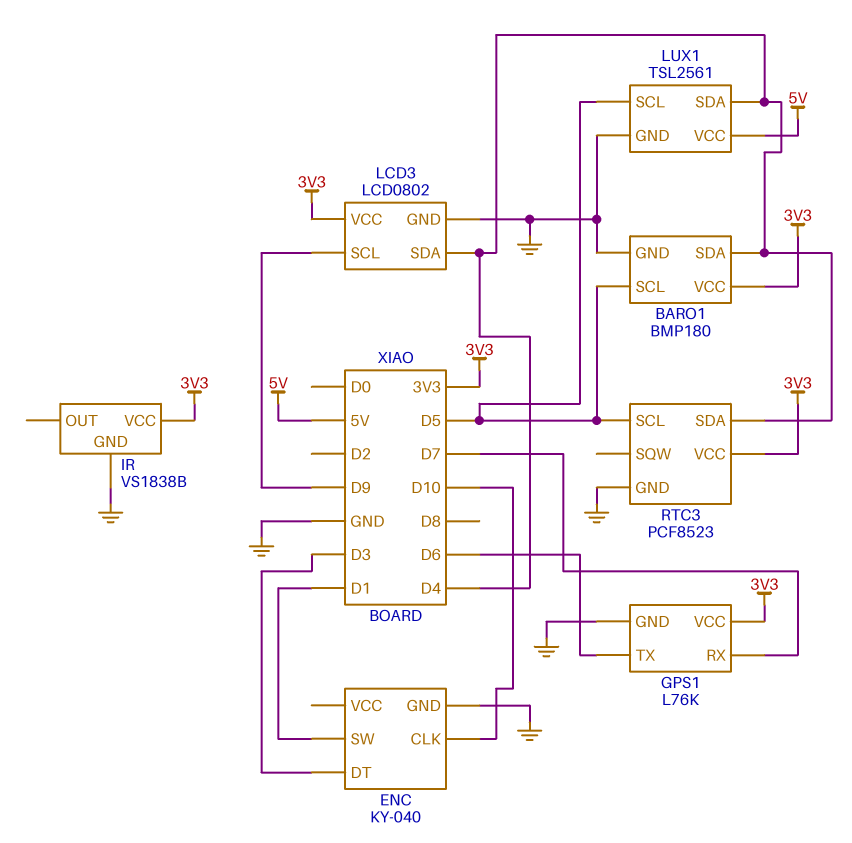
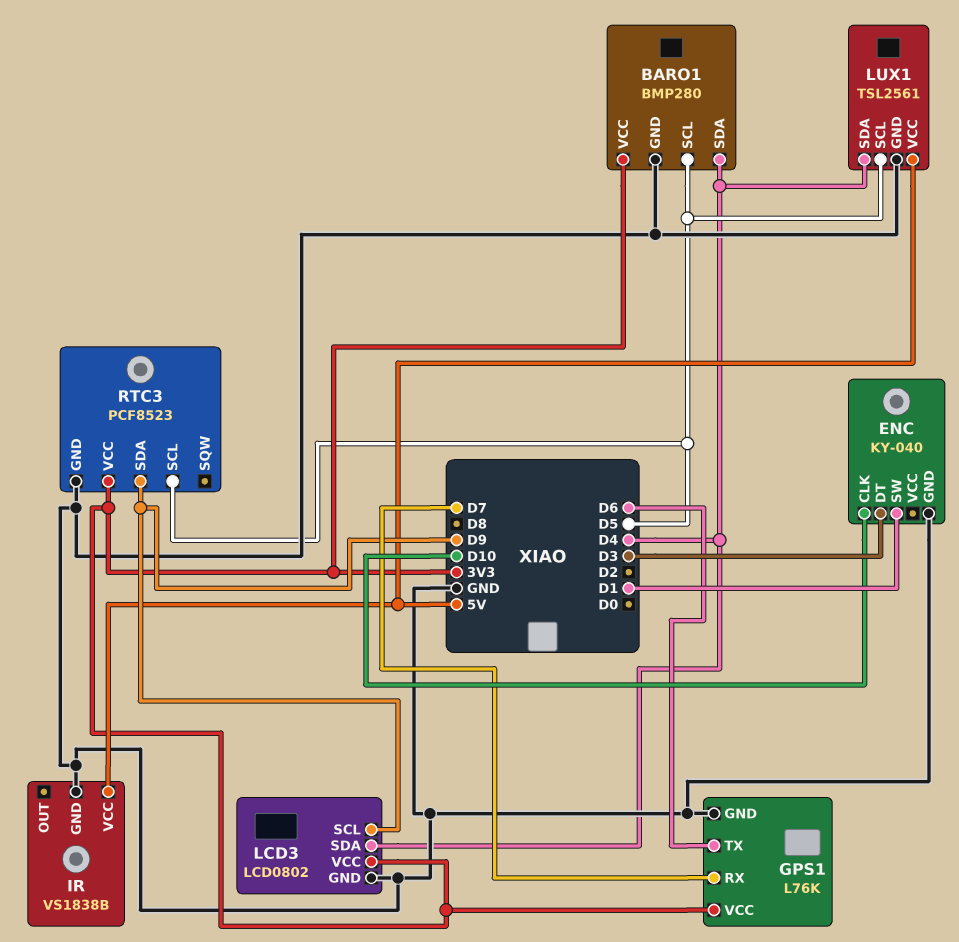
BARO1: BMP180 -> BMP280
IR pin VCC: 3V3 -> 5V
RTC3 pin SDA: D4 -> D9

